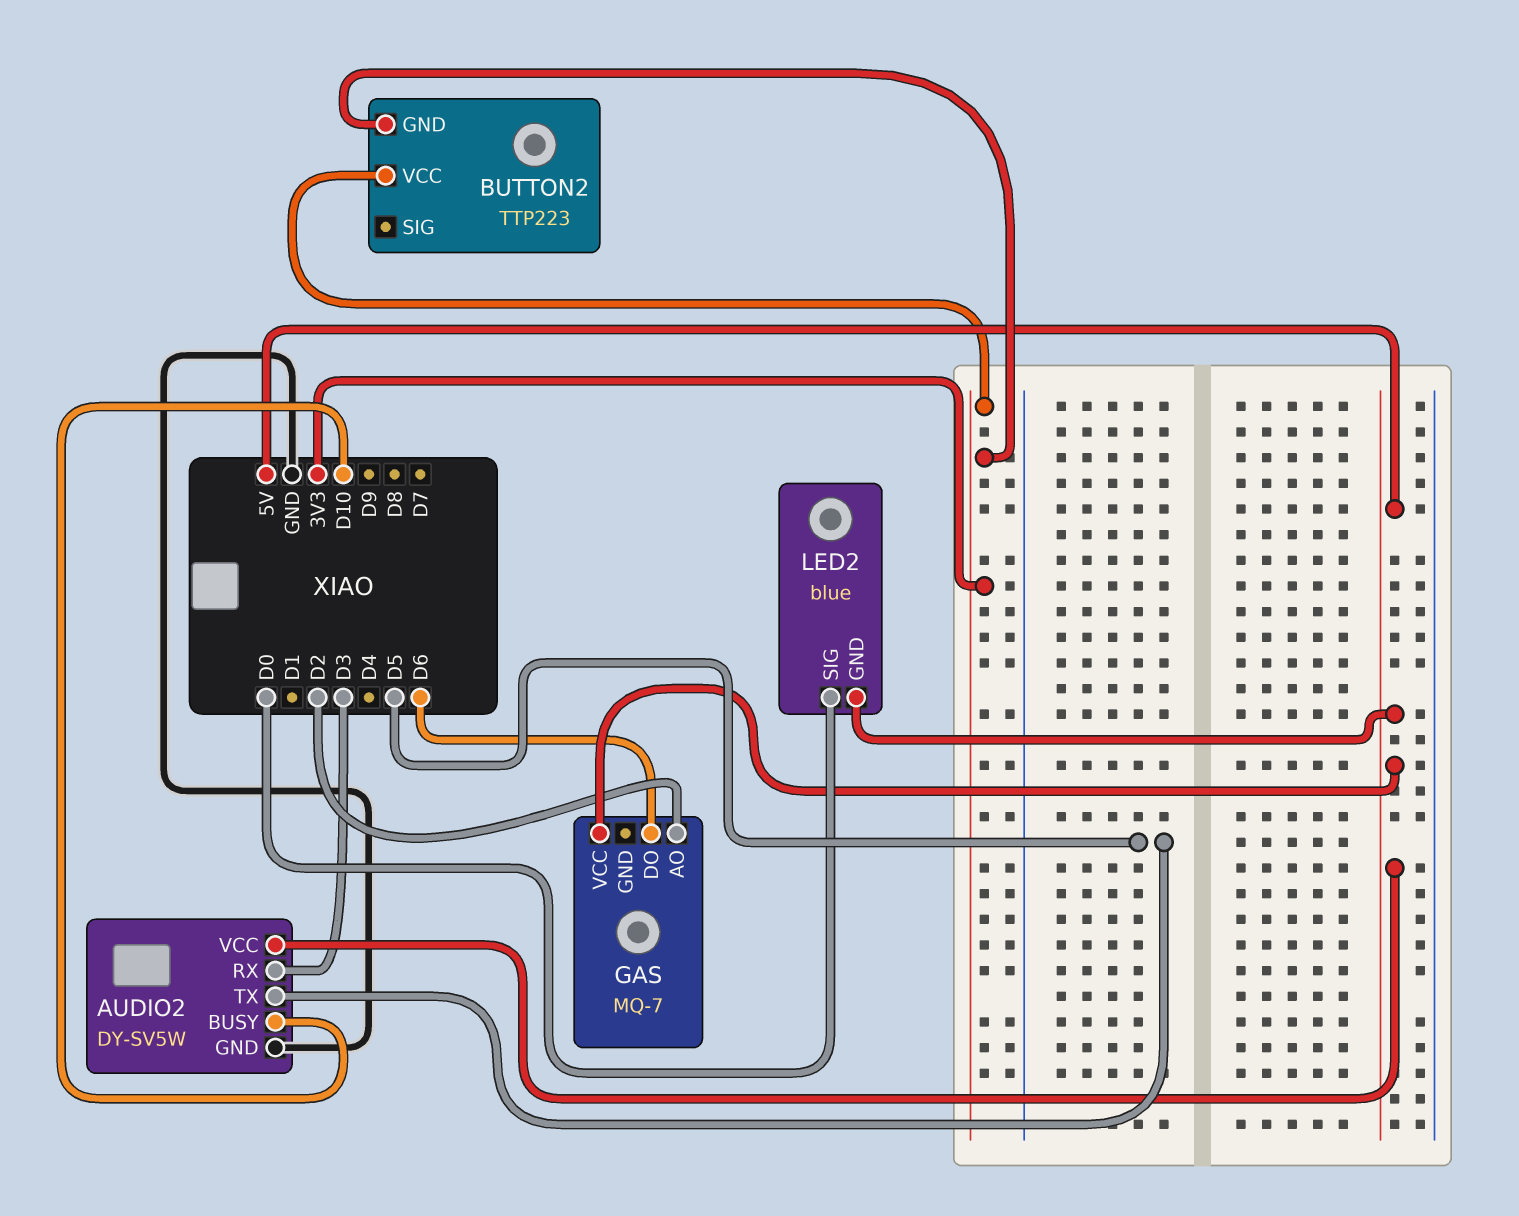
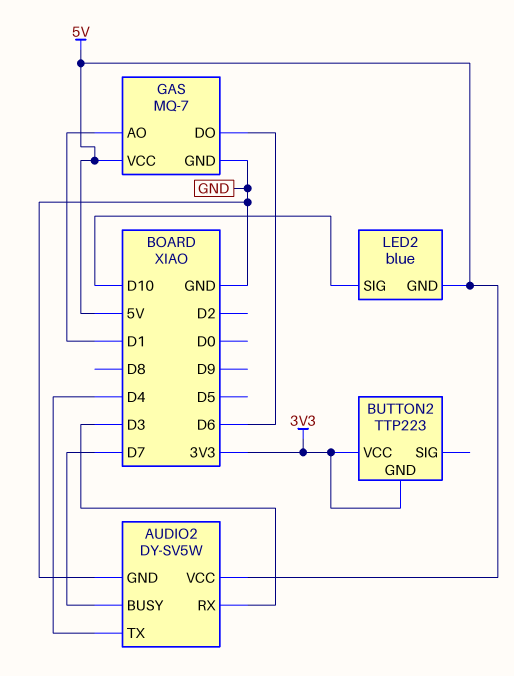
AUDIO2 pin BUSY: D10 -> D7
AUDIO2 pin TX: D5 -> D4
GAS pin AO: D2 -> D1
GAS pin GND: none -> GND
LED2 pin SIG: D0 -> D10

